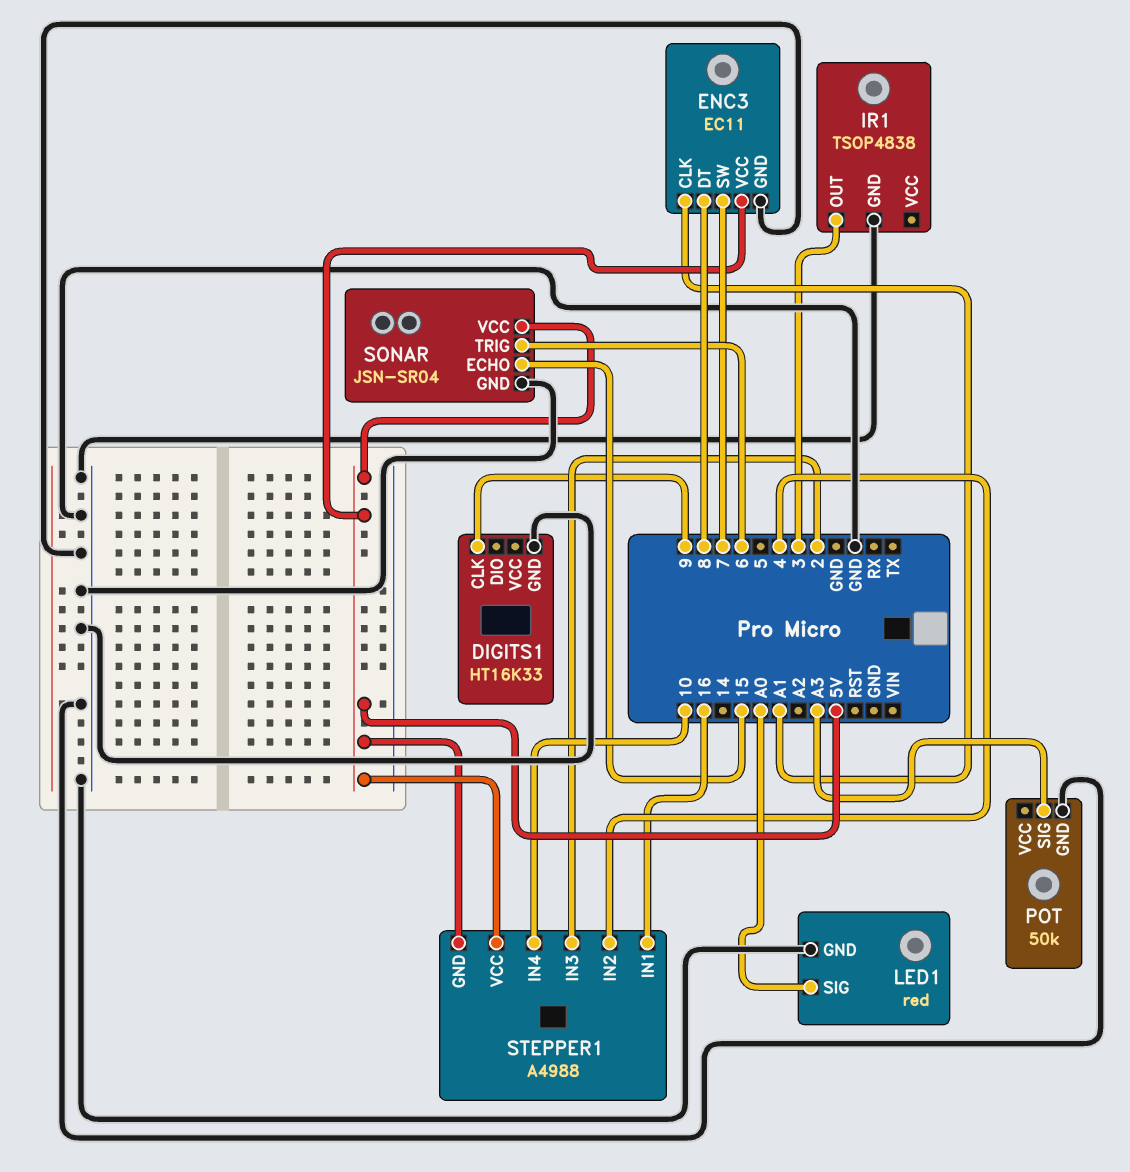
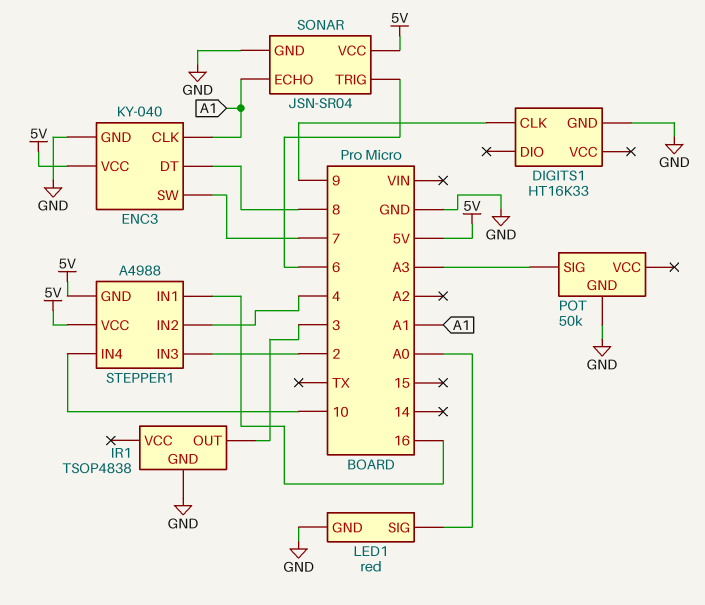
ENC3: EC11 -> KY-040
SONAR pin ECHO: 15 -> A1

